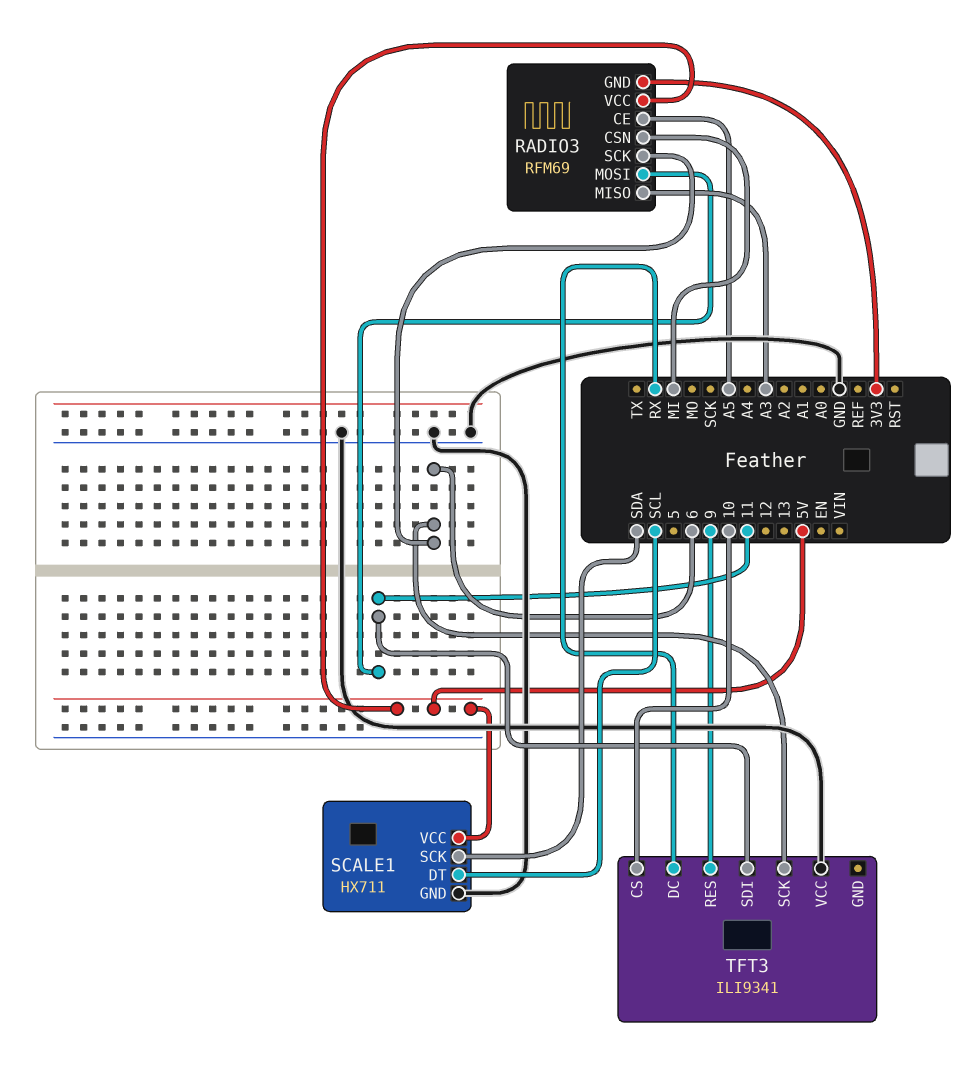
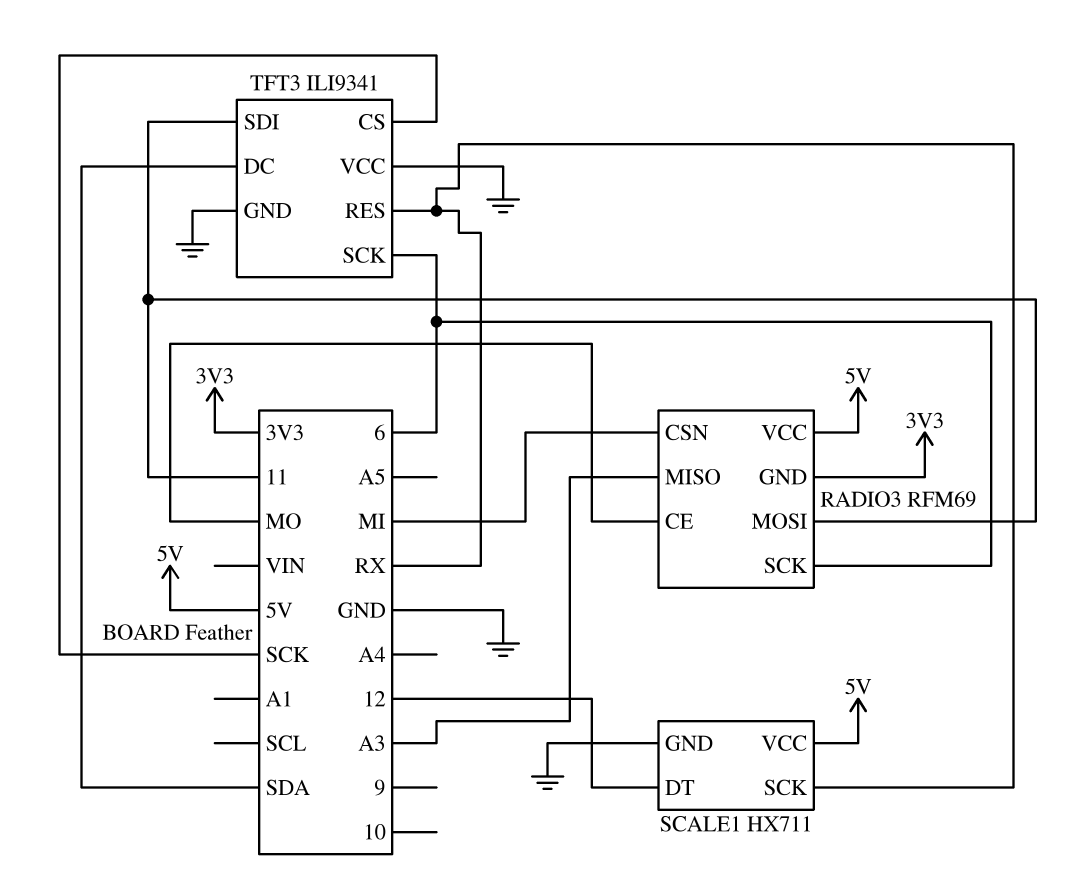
RADIO3 pin CE: A5 -> MO
SCALE1 pin DT: SCL -> 12
SCALE1 pin SCK: SDA -> RX
TFT3 pin CS: 10 -> SCK
TFT3 pin DC: RX -> SDA
TFT3 pin GND: none -> GND
TFT3 pin RES: 9 -> RX

